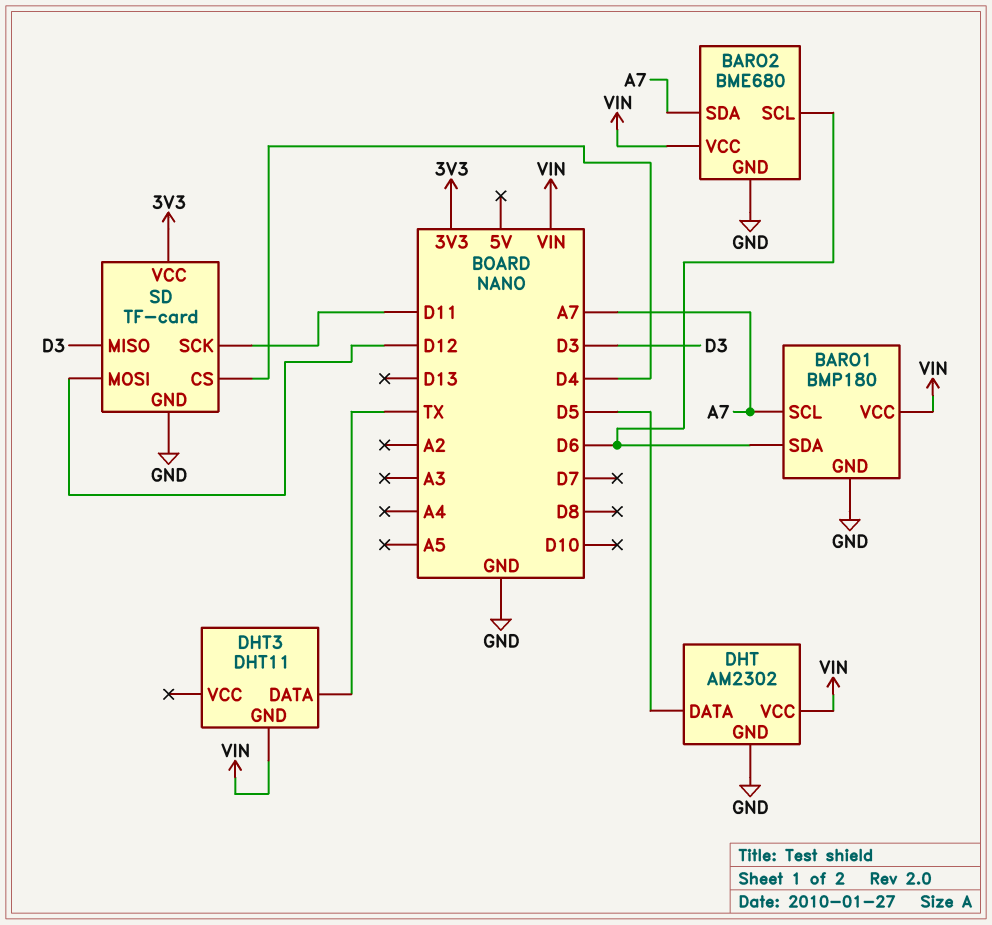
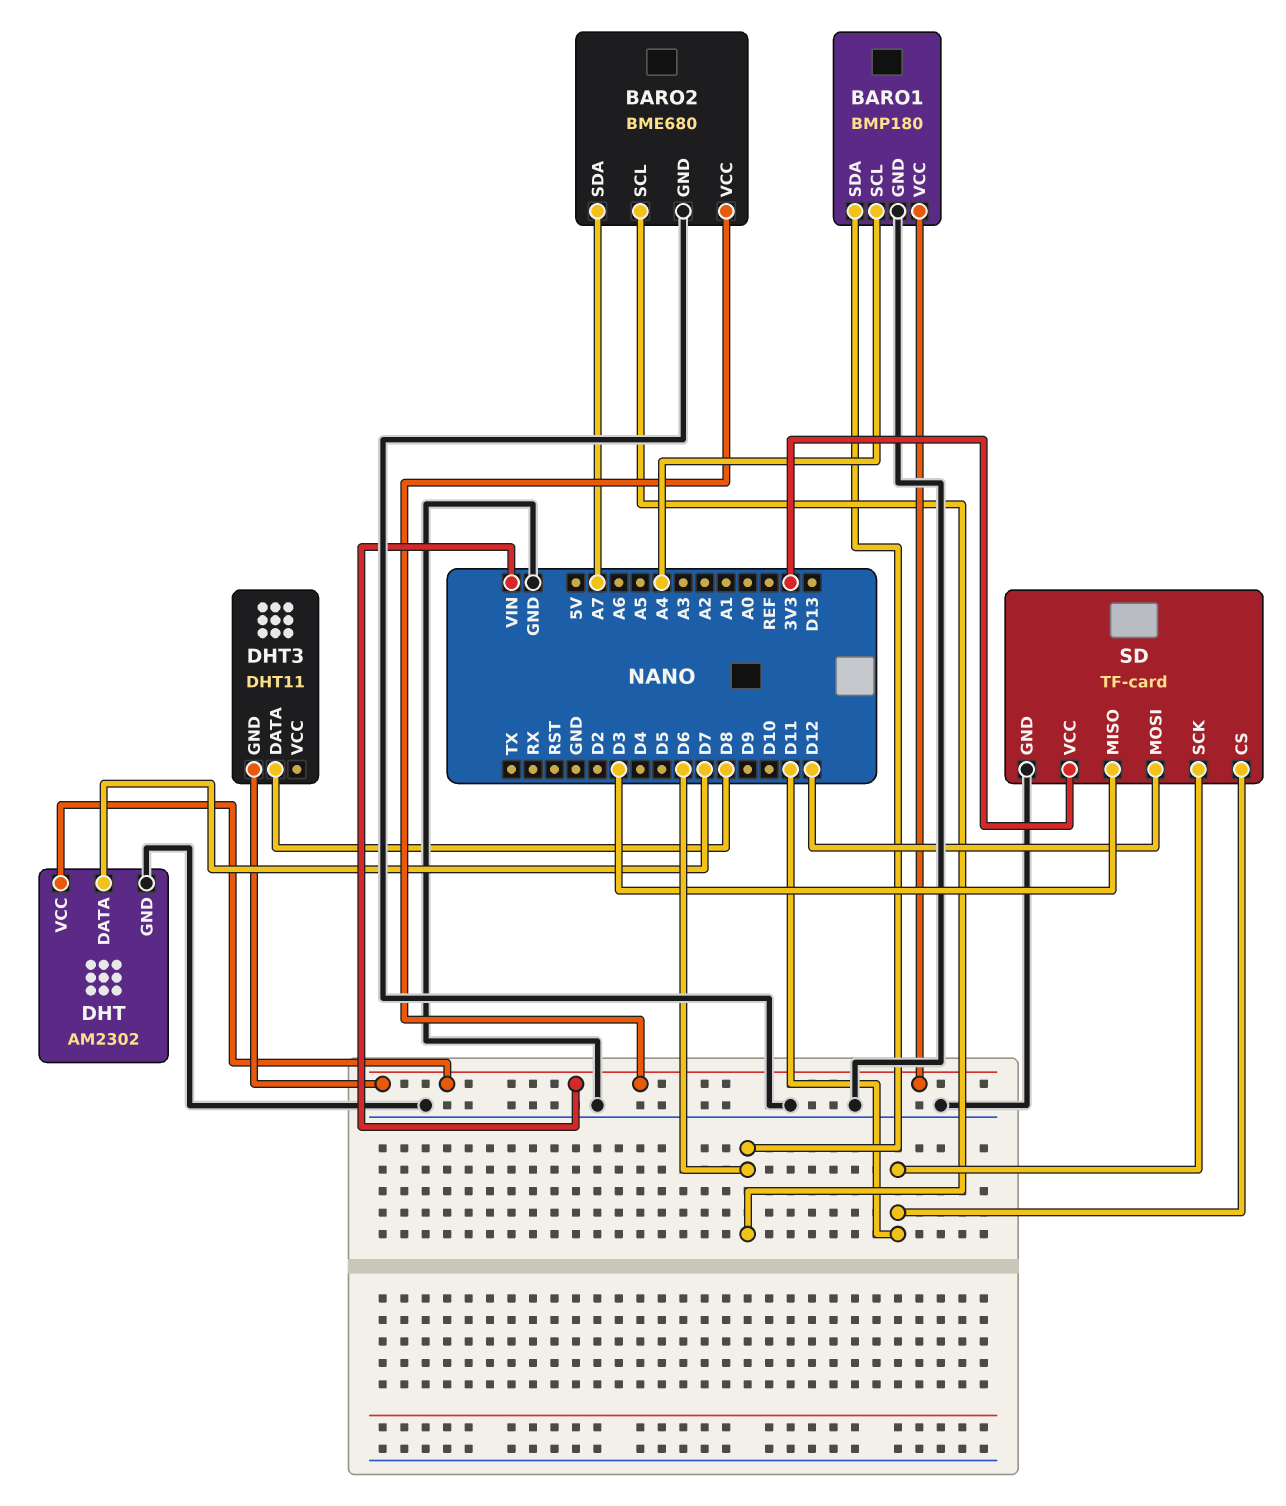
BARO1 pin SCL: A7 -> A4
DHT pin DATA: D5 -> D7
DHT3 pin DATA: TX -> D8
SD pin CS: D4 -> D11

